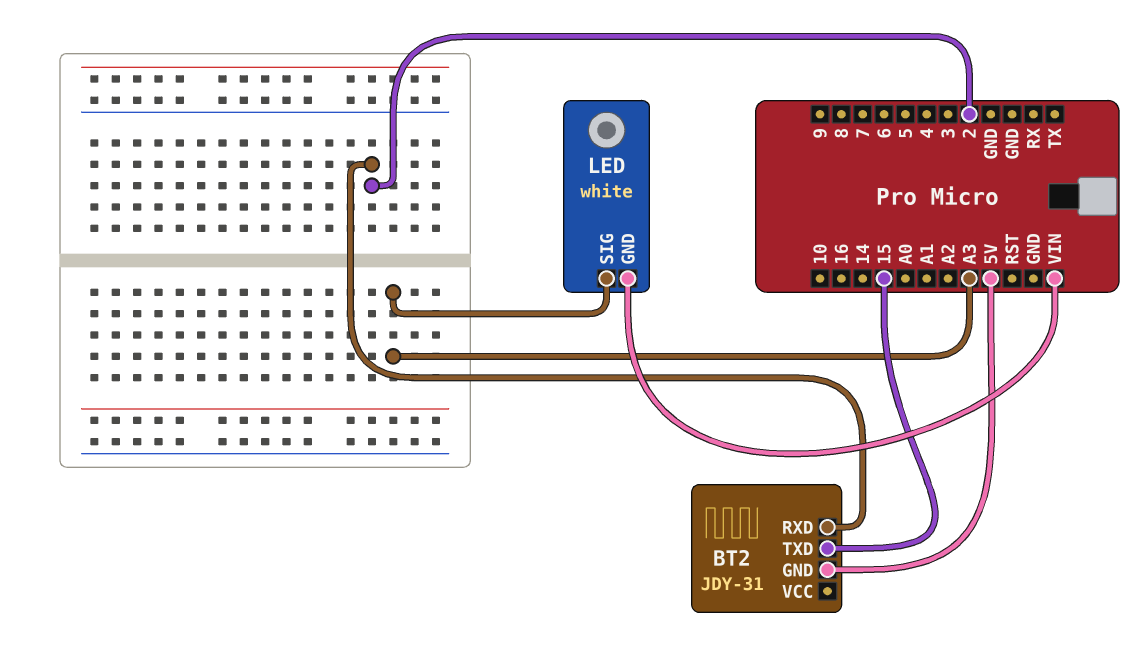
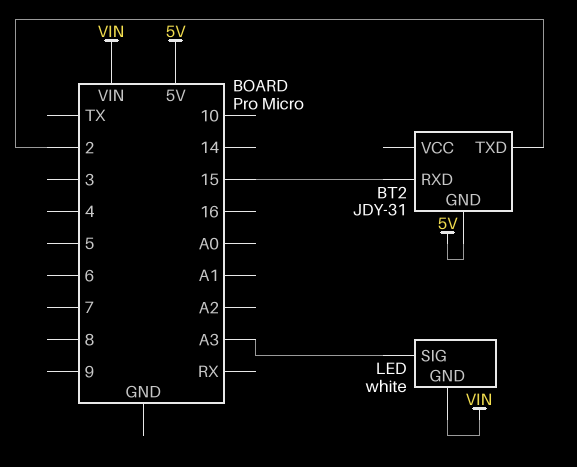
BT2 pin RXD: 2 -> 15
BT2 pin TXD: 15 -> 2

